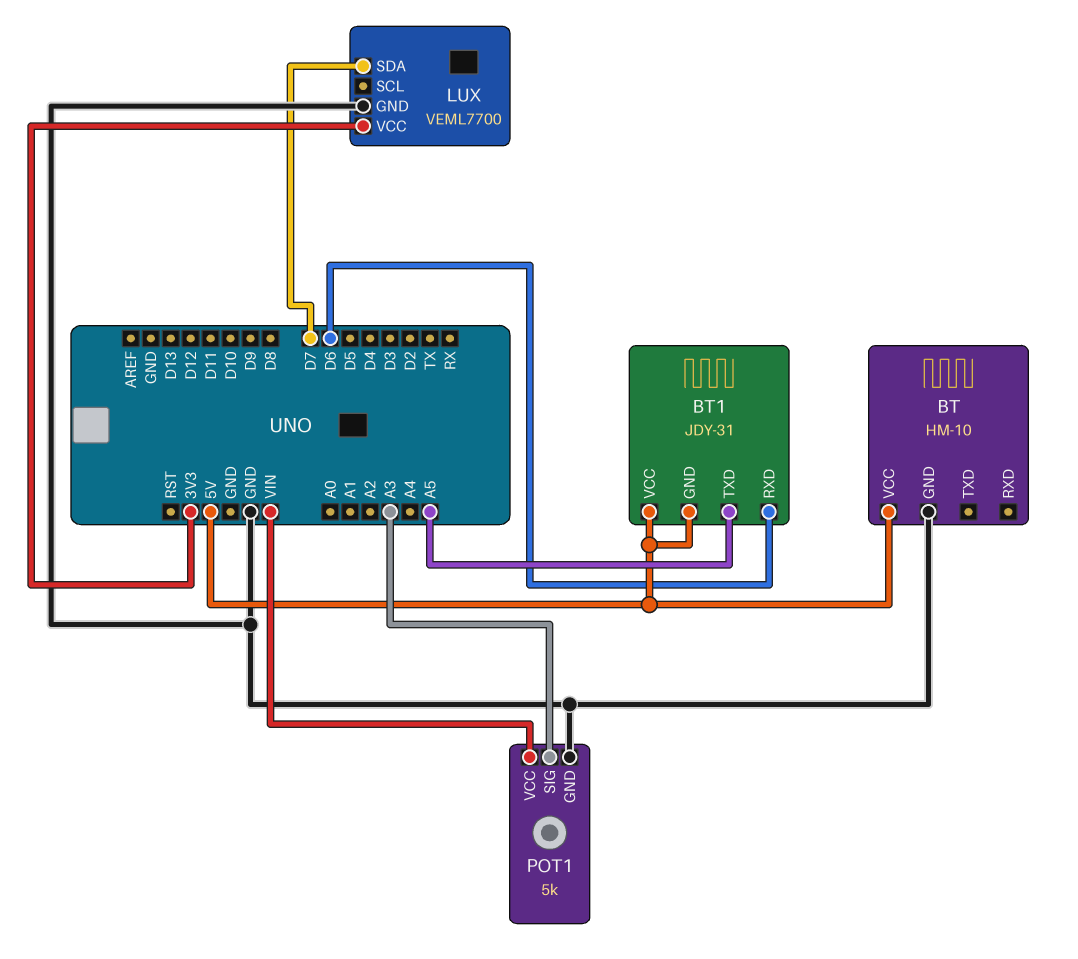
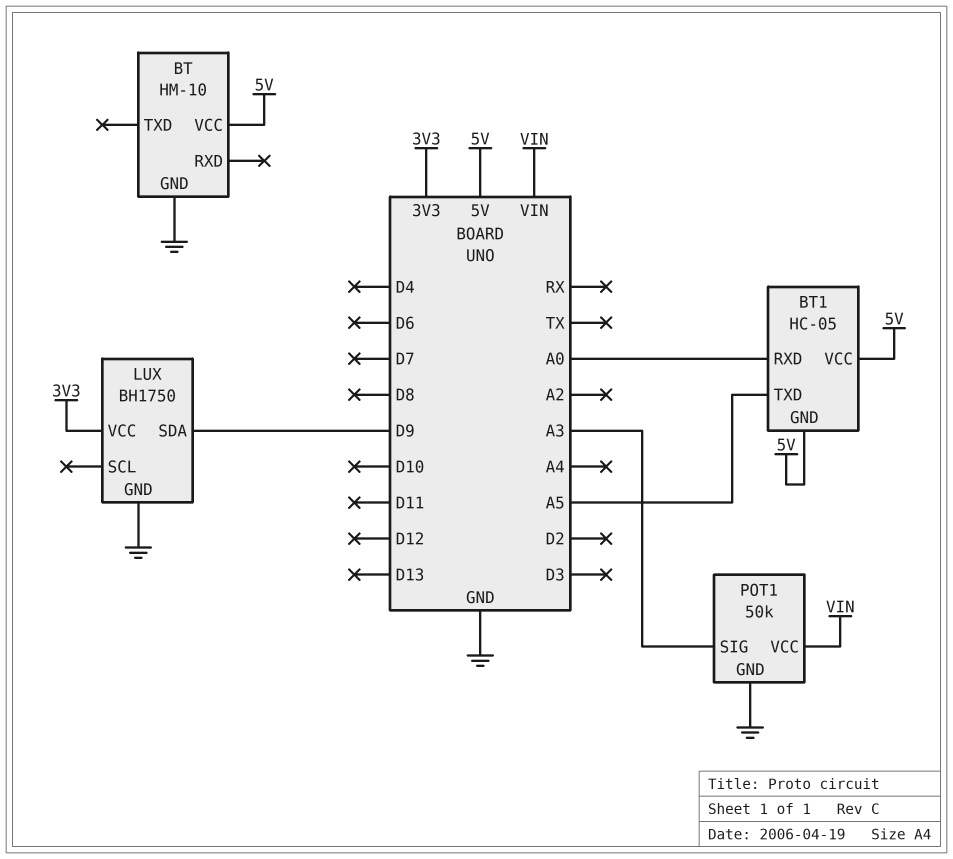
BT1: JDY-31 -> HC-05
BT1 pin RXD: D6 -> A0
LUX: VEML7700 -> BH1750
LUX pin SDA: D7 -> D9
POT1: 5k -> 50k

